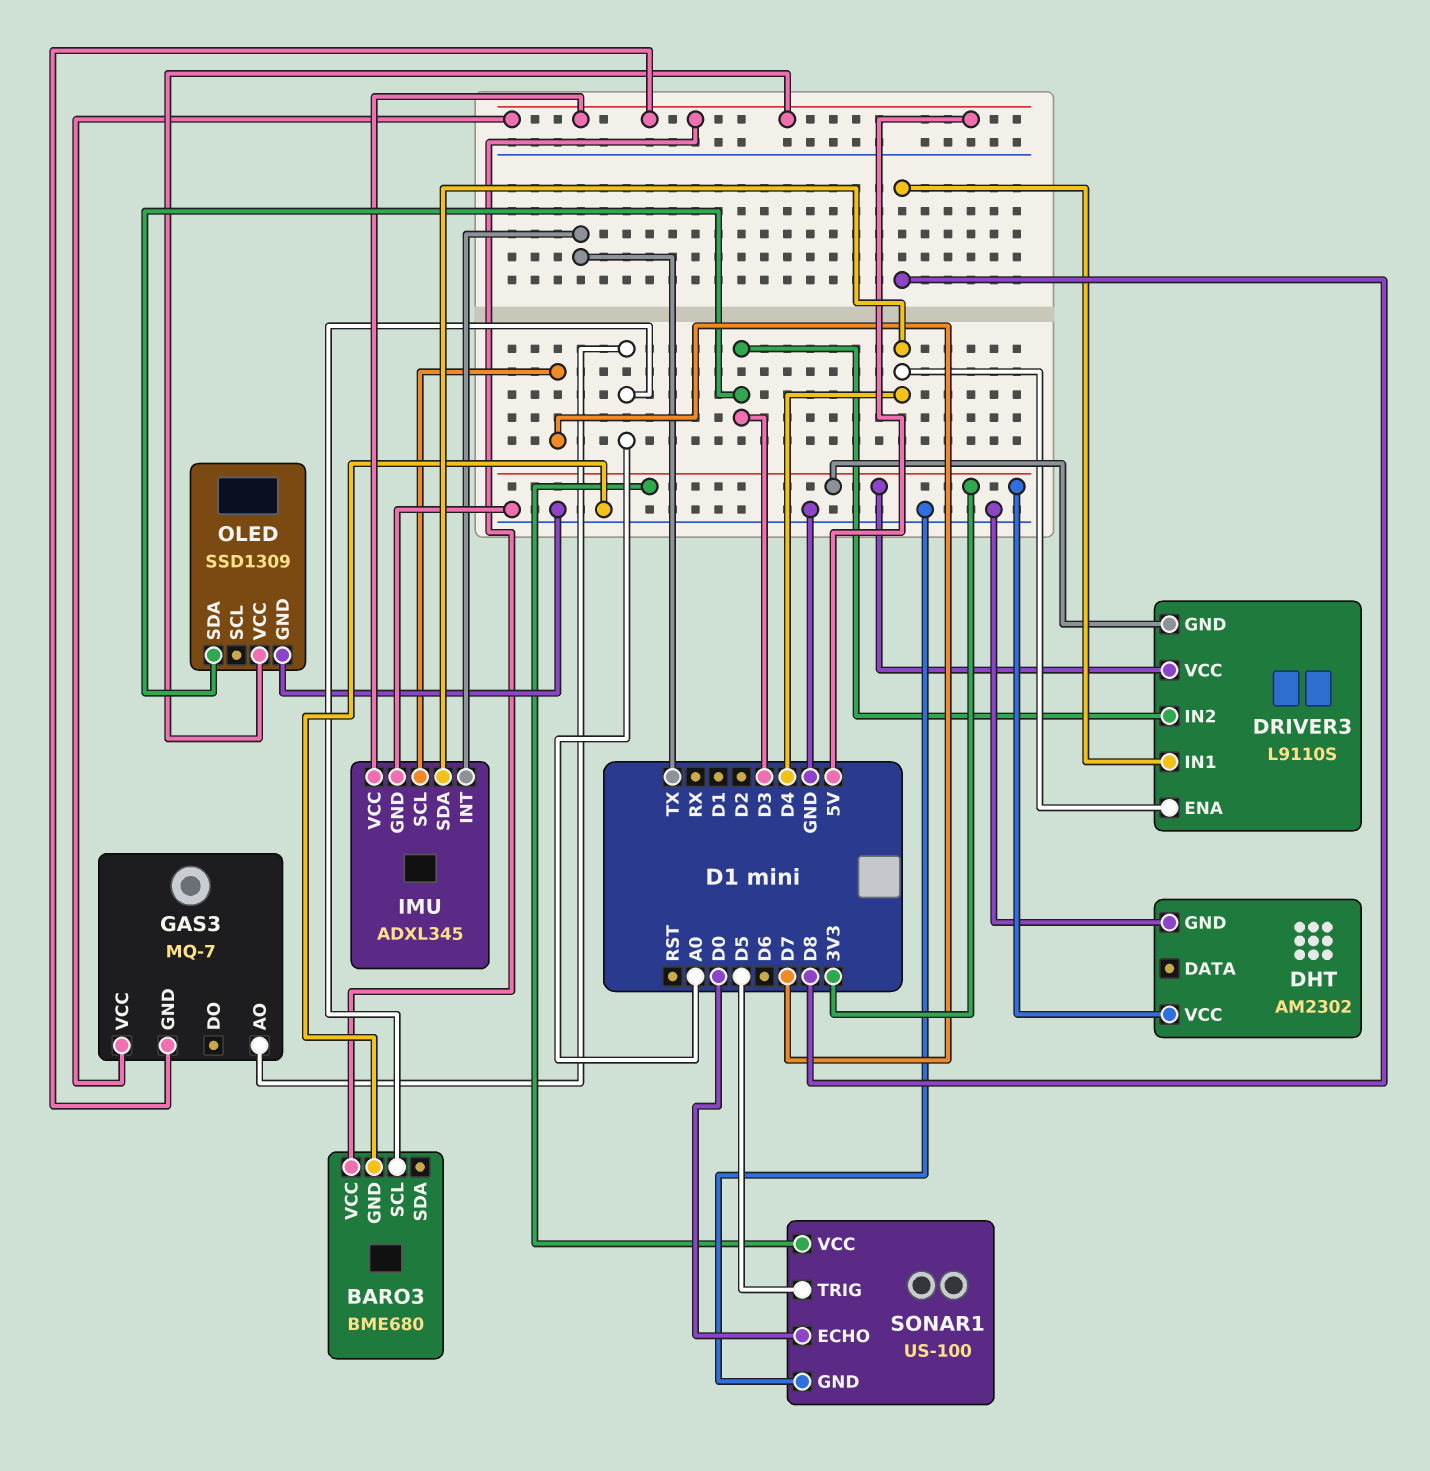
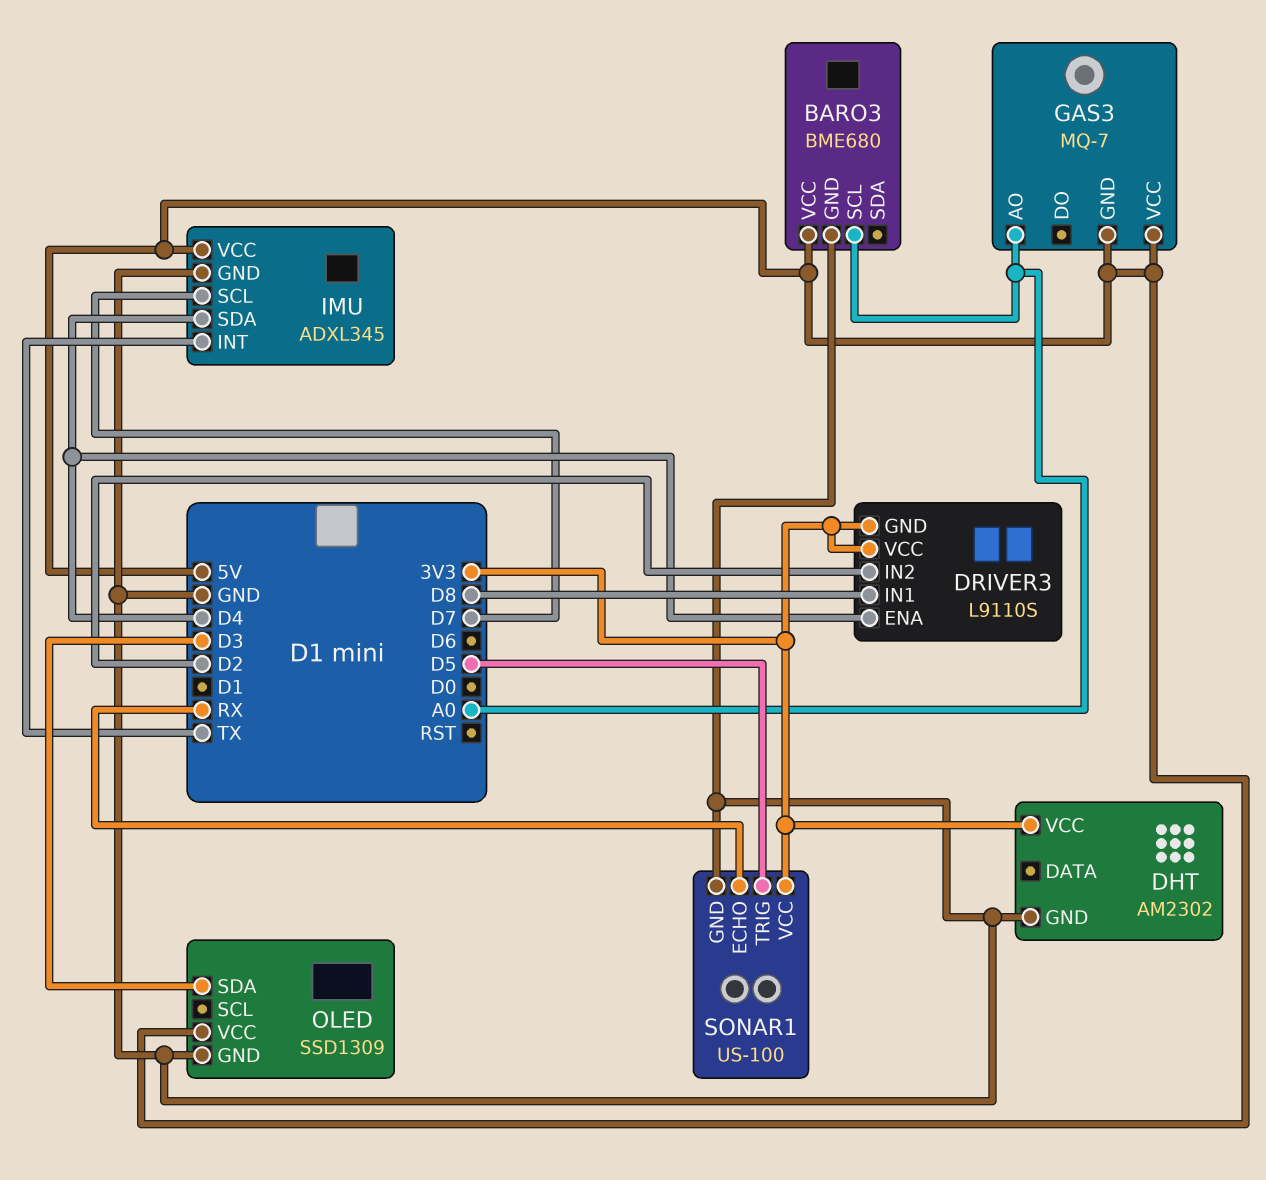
DRIVER3 pin IN2: D3 -> D2
SONAR1 pin ECHO: D0 -> RX

